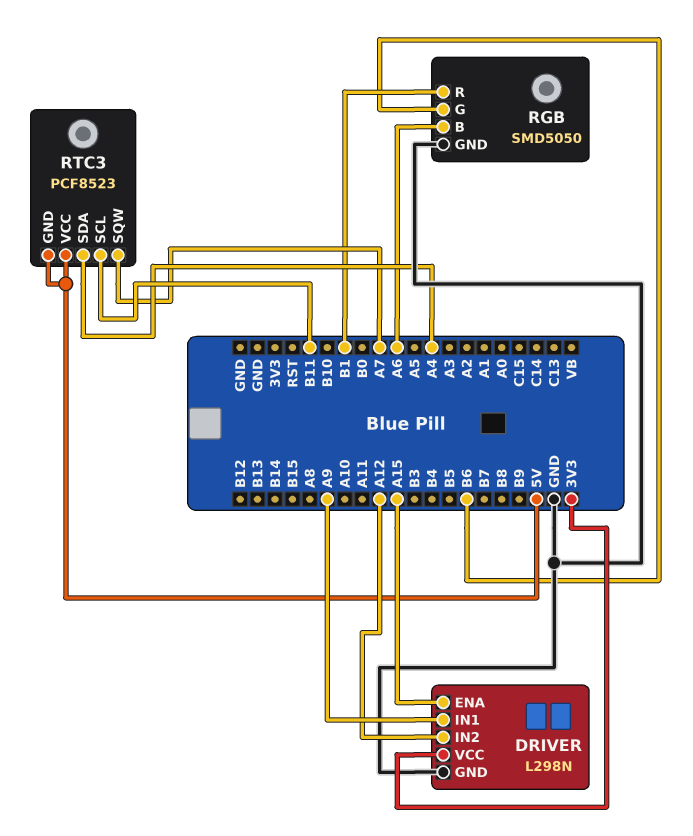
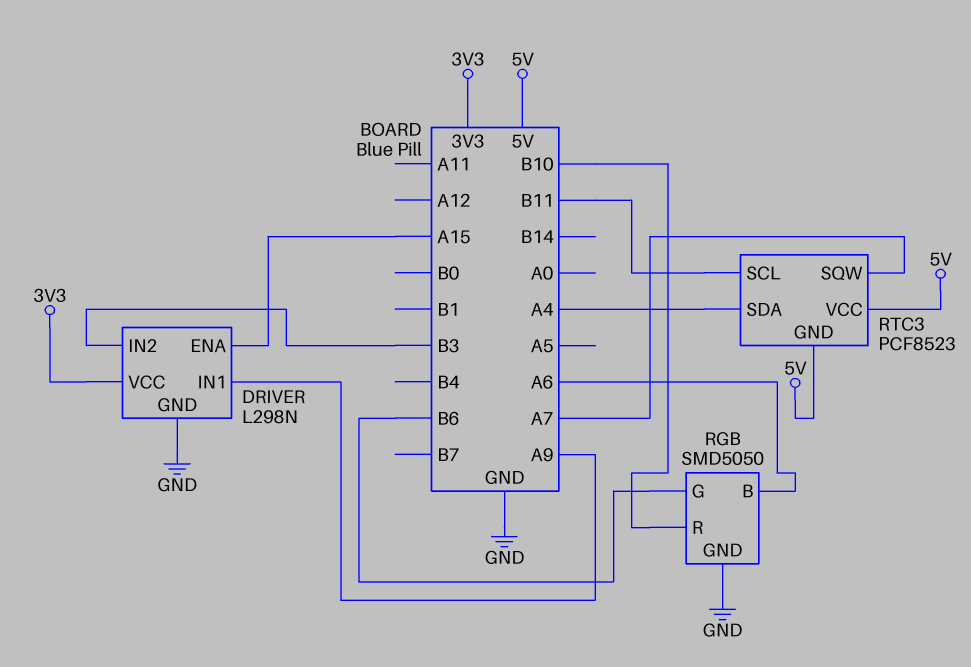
DRIVER pin IN2: A12 -> B3
RGB pin R: B1 -> B10

